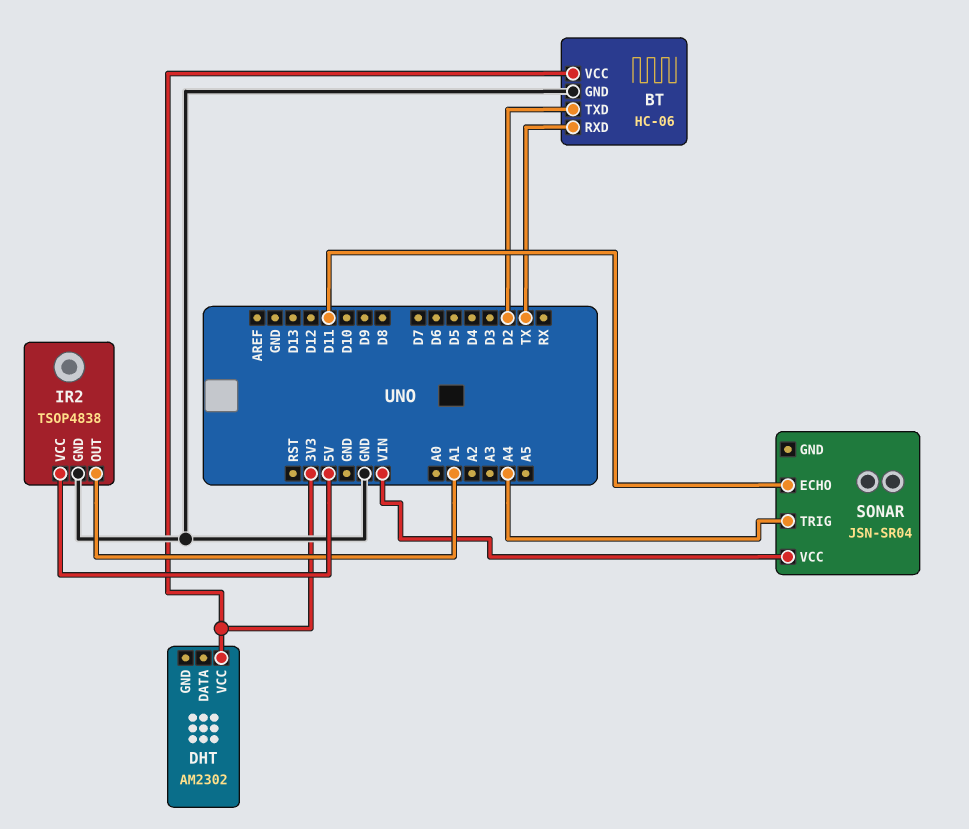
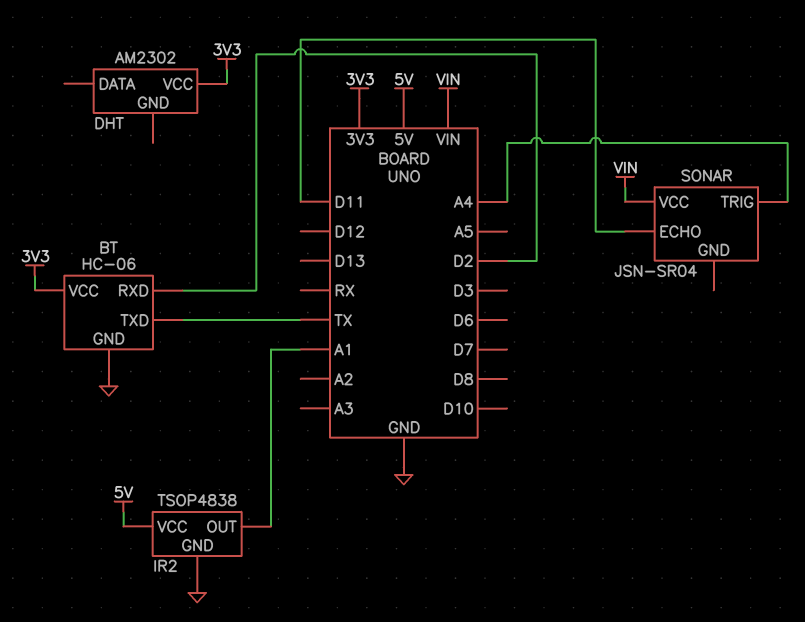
BT pin RXD: TX -> D2
BT pin TXD: D2 -> TX

